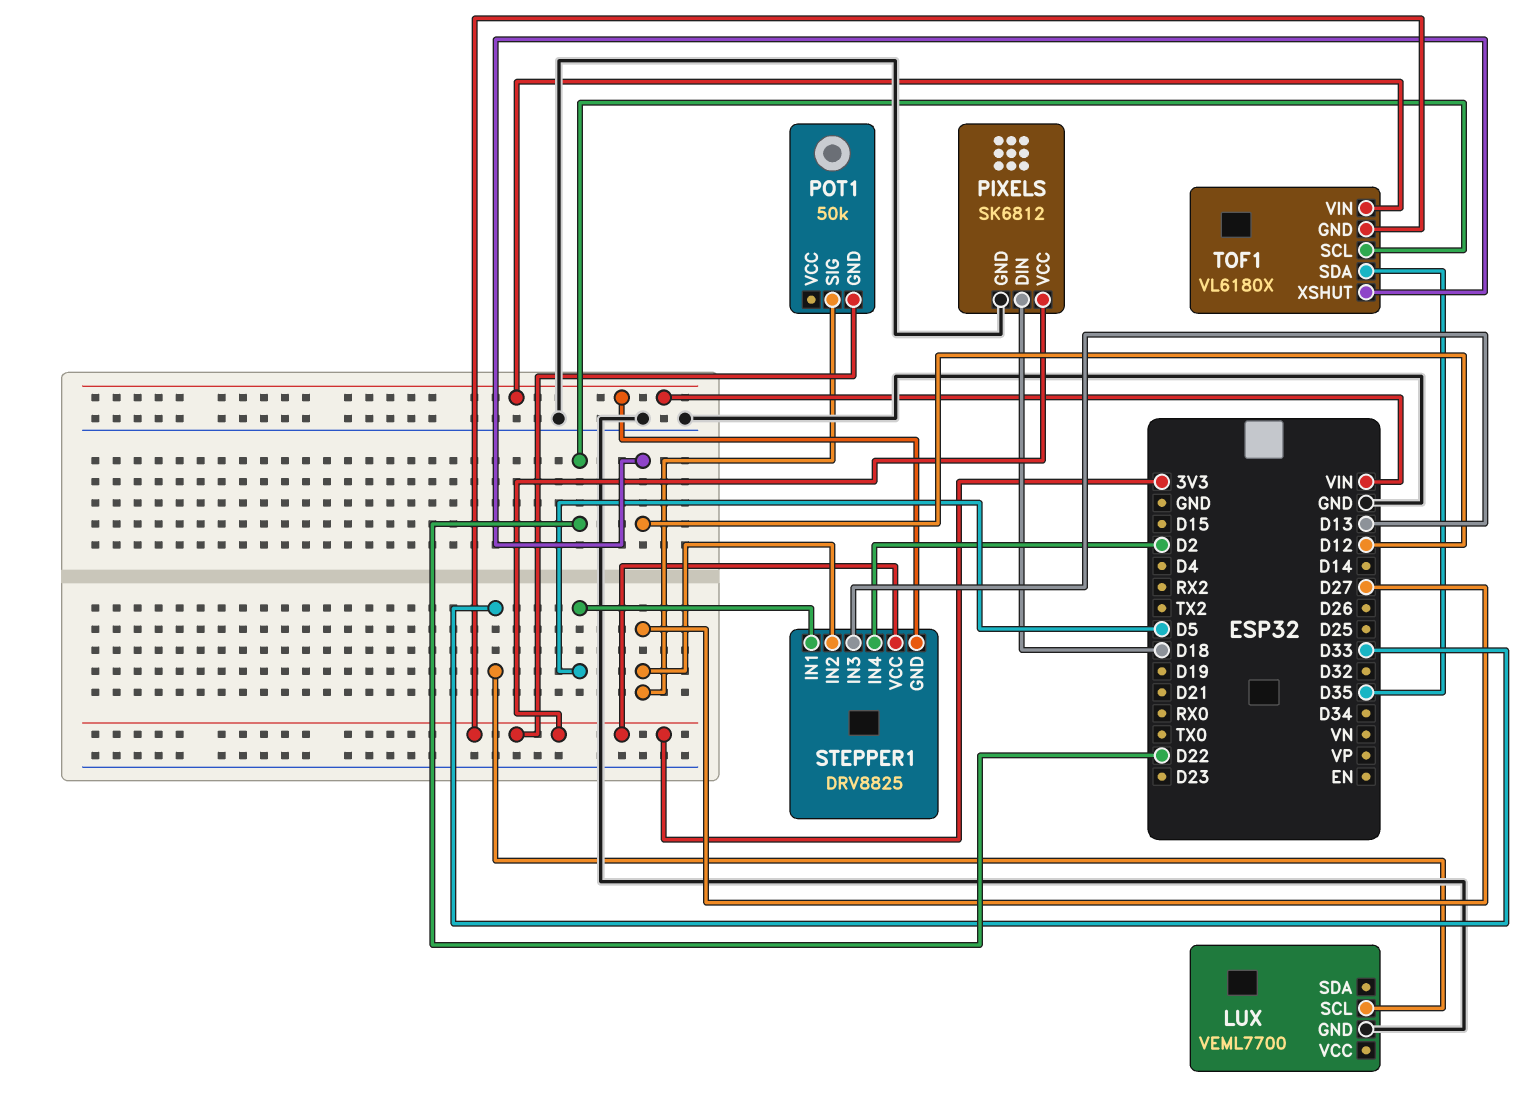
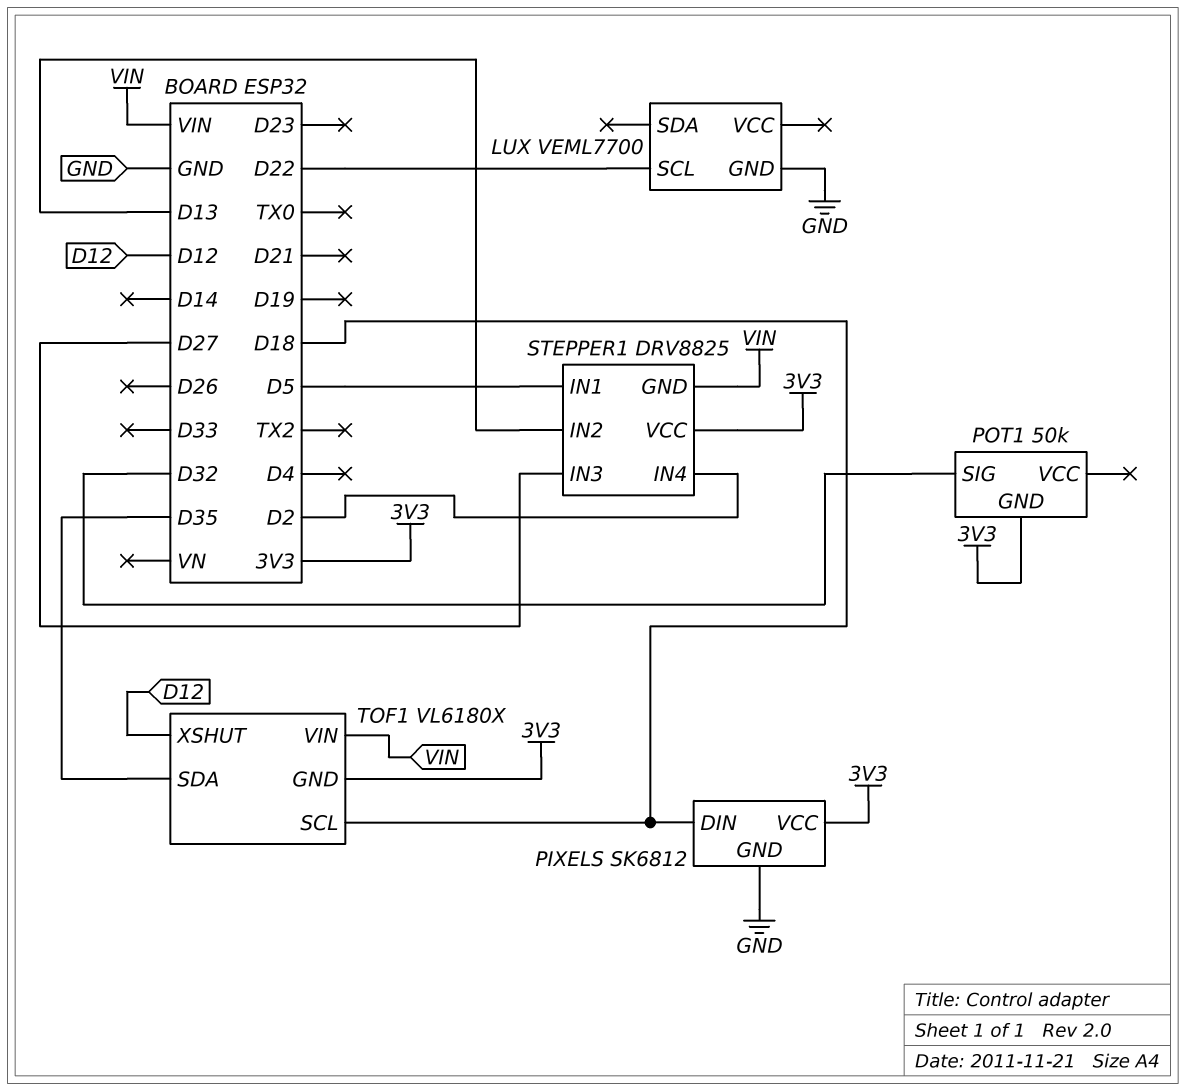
LUX pin SCL: D33 -> D22
POT1 pin SIG: D27 -> D32
STEPPER1 pin IN2: D27 -> D13
STEPPER1 pin IN3: D13 -> D27
TOF1 pin SCL: D22 -> D18

